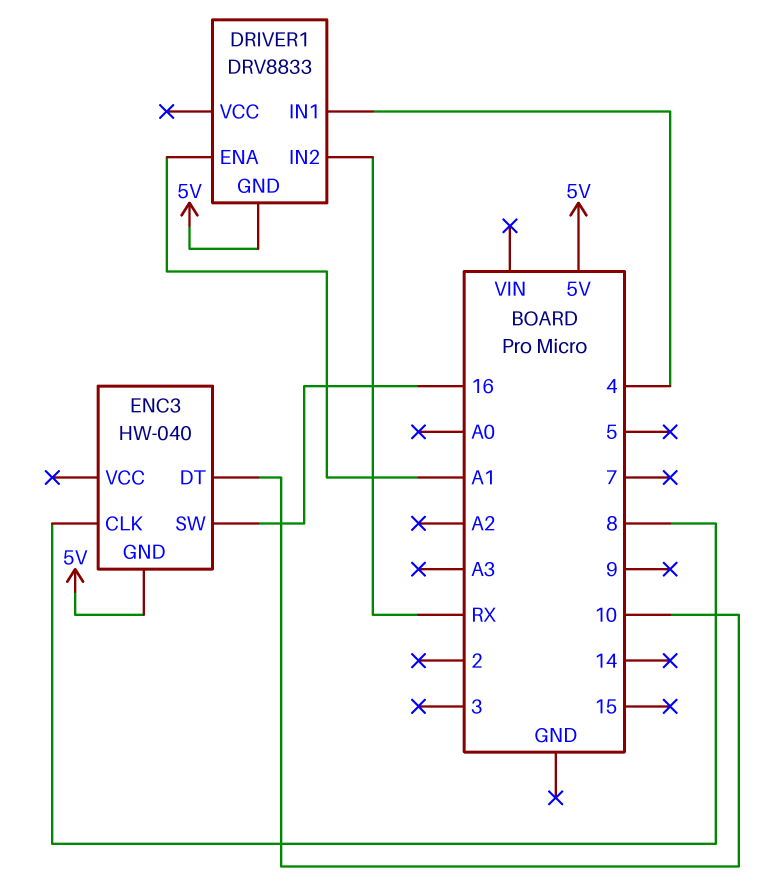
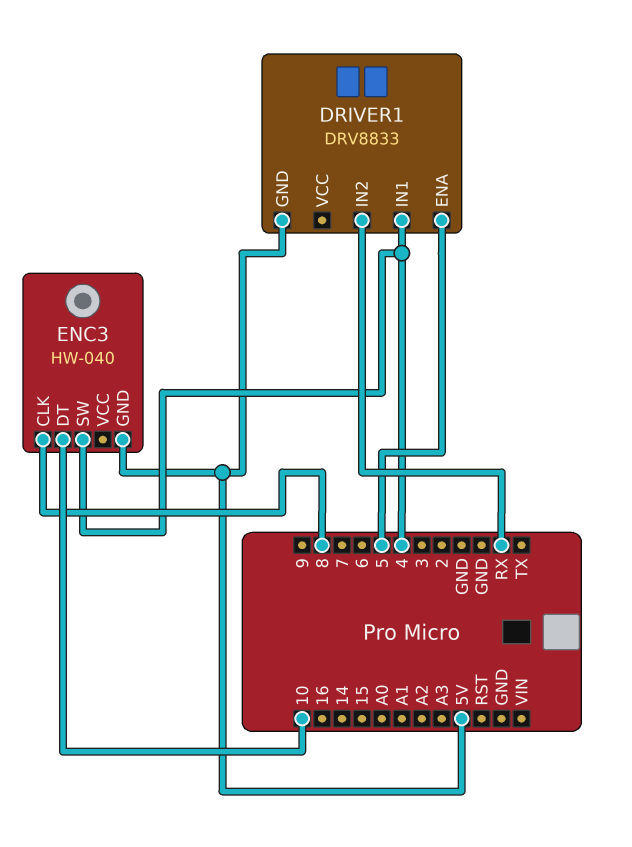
DRIVER1 pin ENA: A1 -> 5
ENC3 pin SW: 16 -> 4

